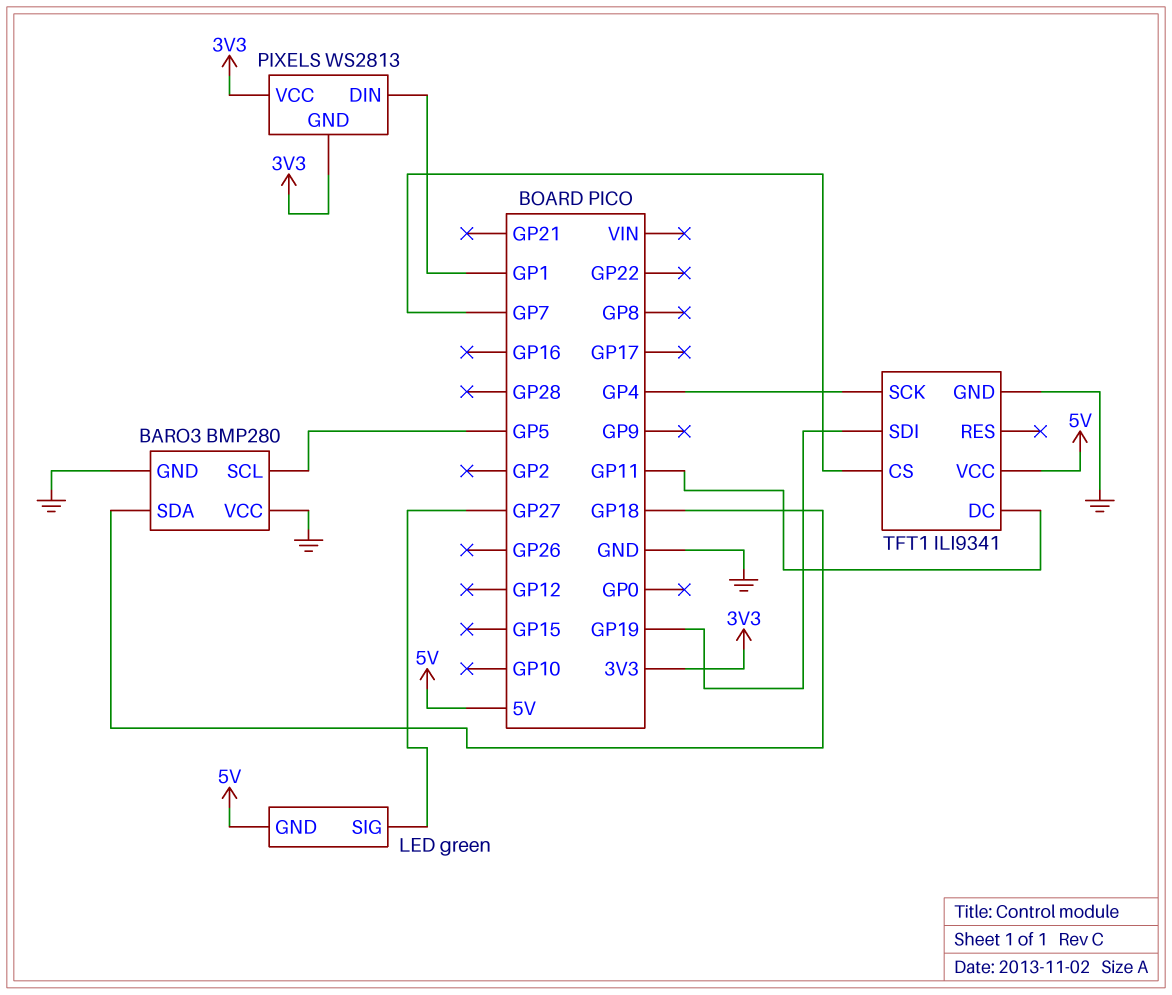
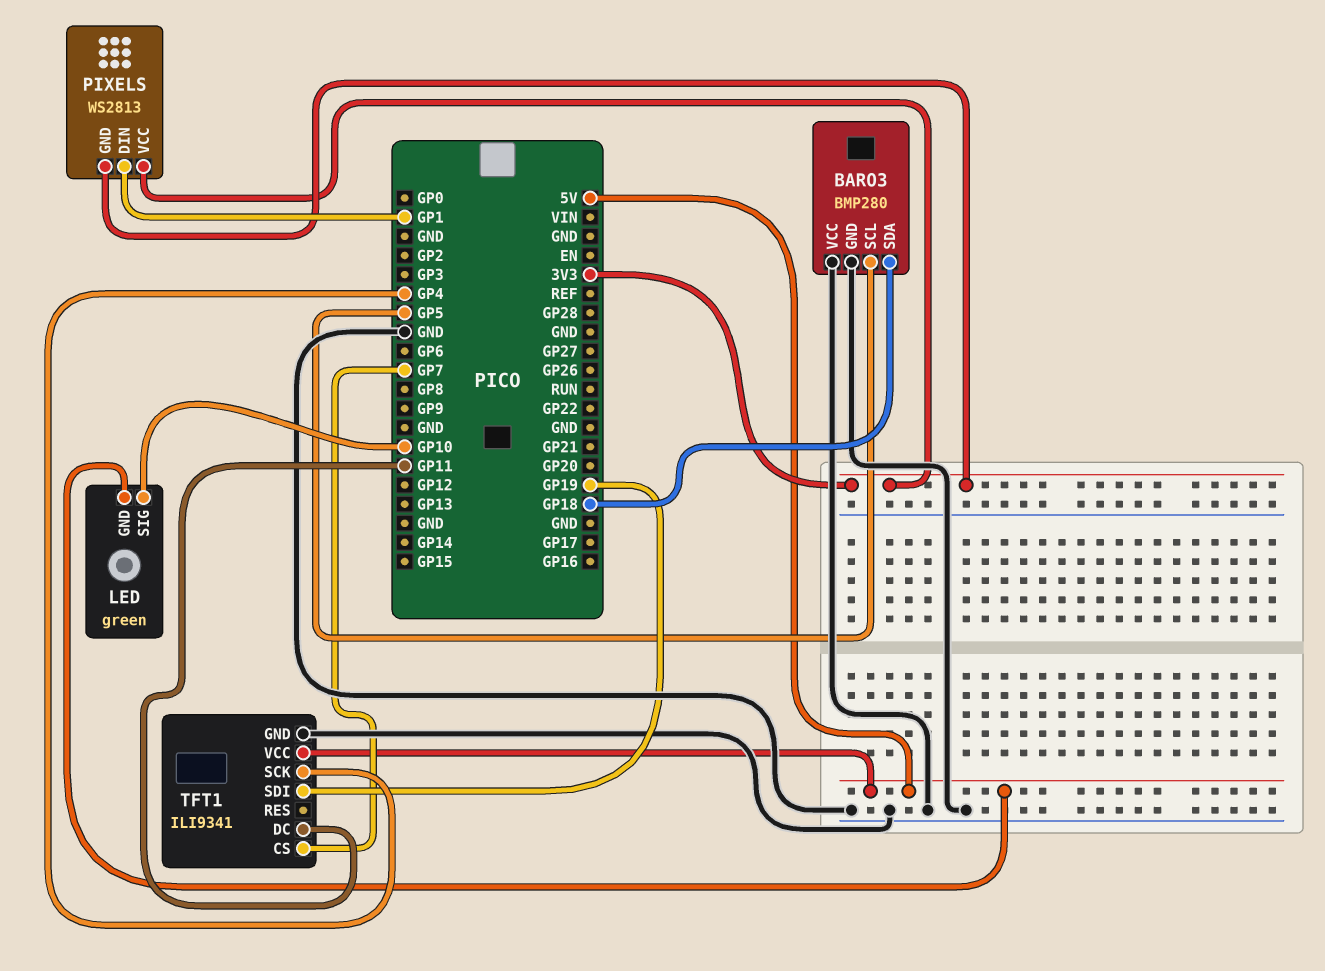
LED pin SIG: GP27 -> GP10

